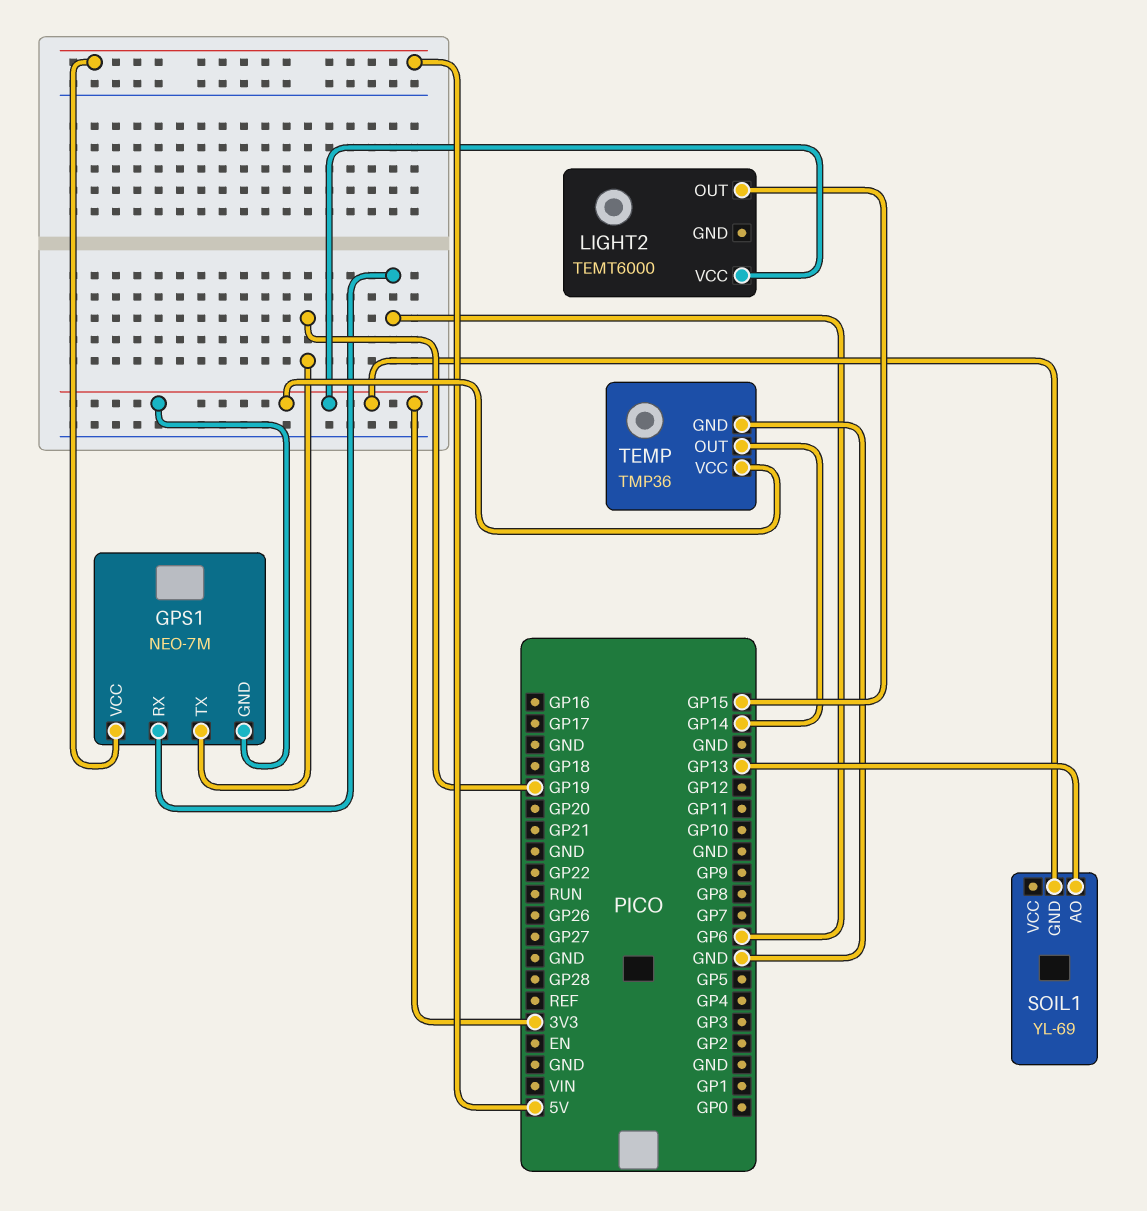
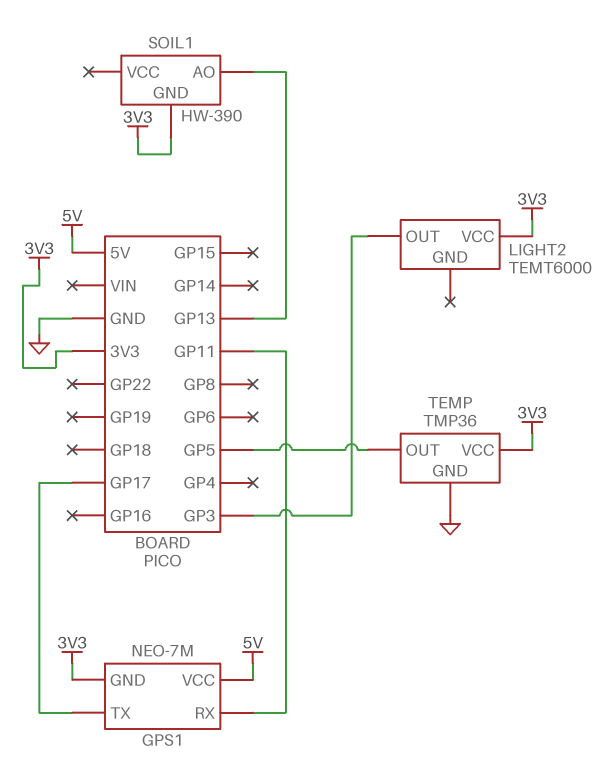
GPS1 pin RX: GP6 -> GP11
GPS1 pin TX: GP19 -> GP17
LIGHT2 pin OUT: GP15 -> GP3
SOIL1: YL-69 -> HW-390
TEMP pin OUT: GP14 -> GP5

